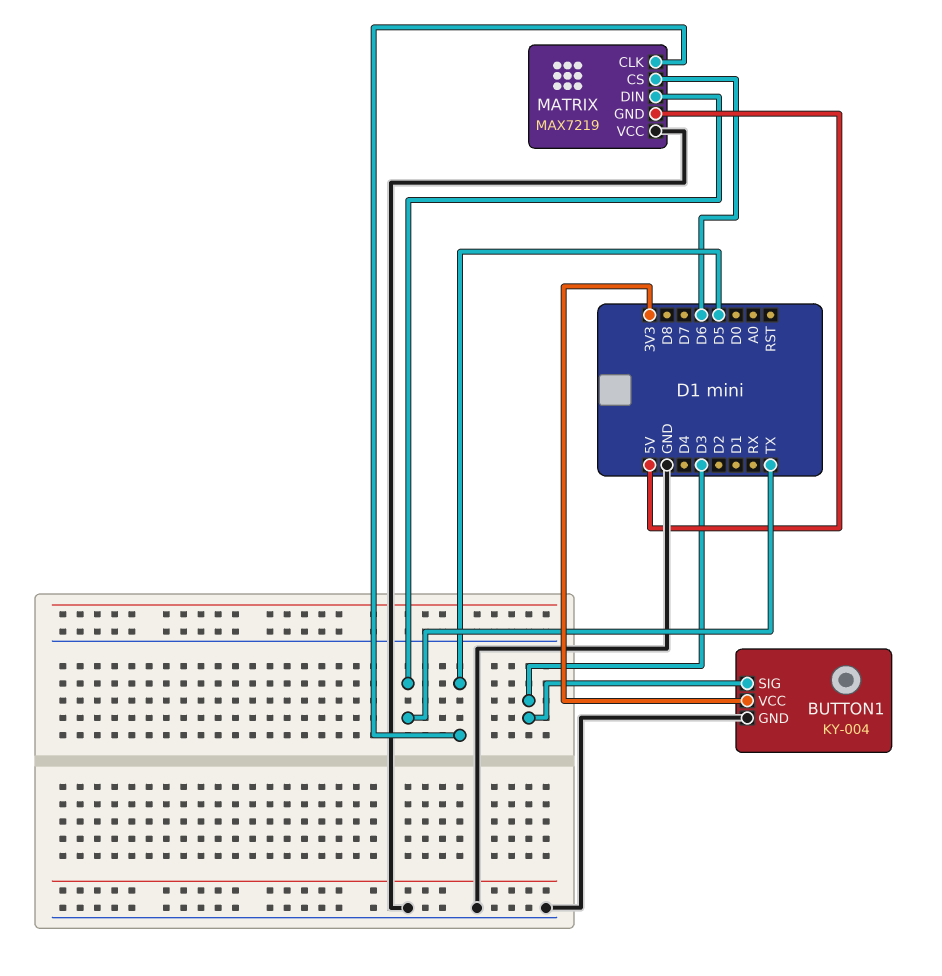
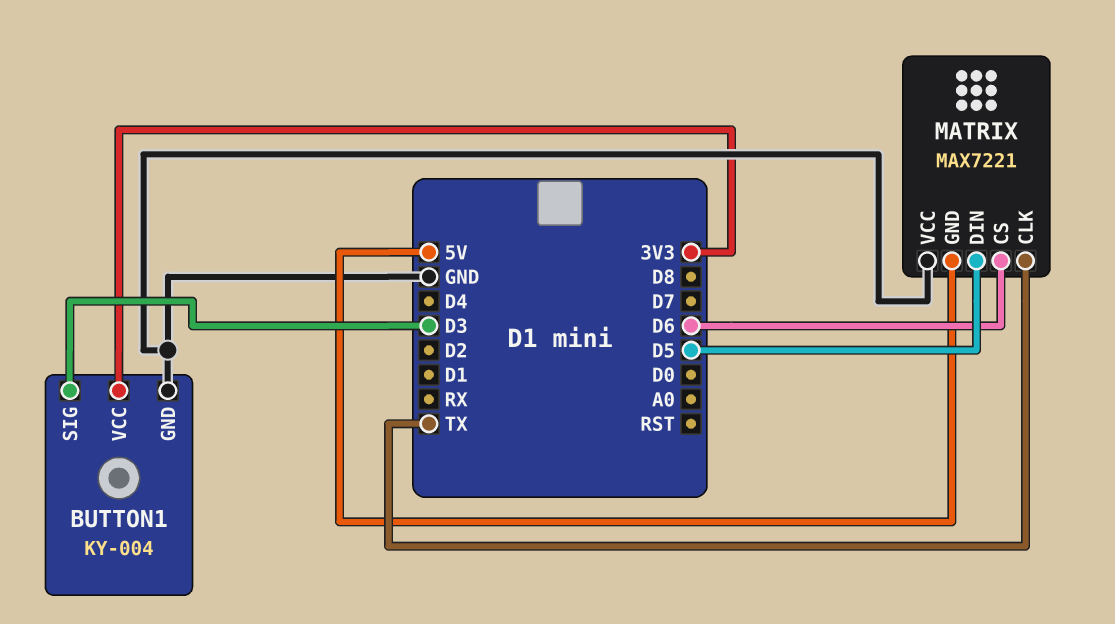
MATRIX: MAX7219 -> MAX7221
MATRIX pin CLK: D5 -> TX
MATRIX pin DIN: TX -> D5

